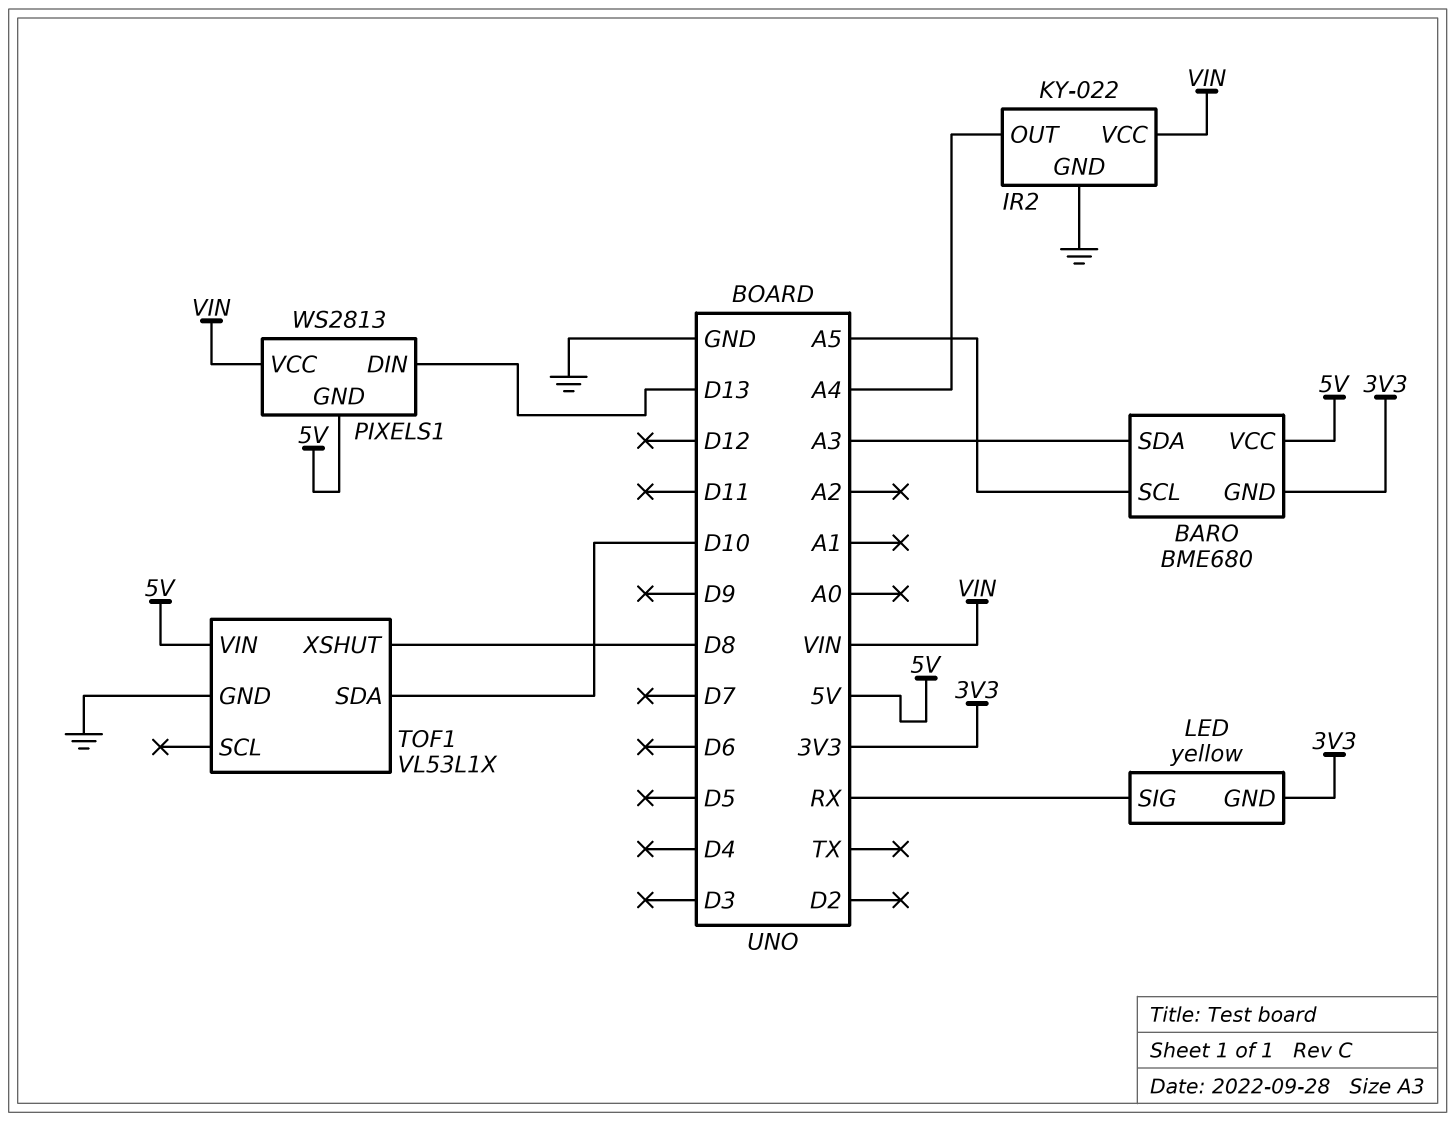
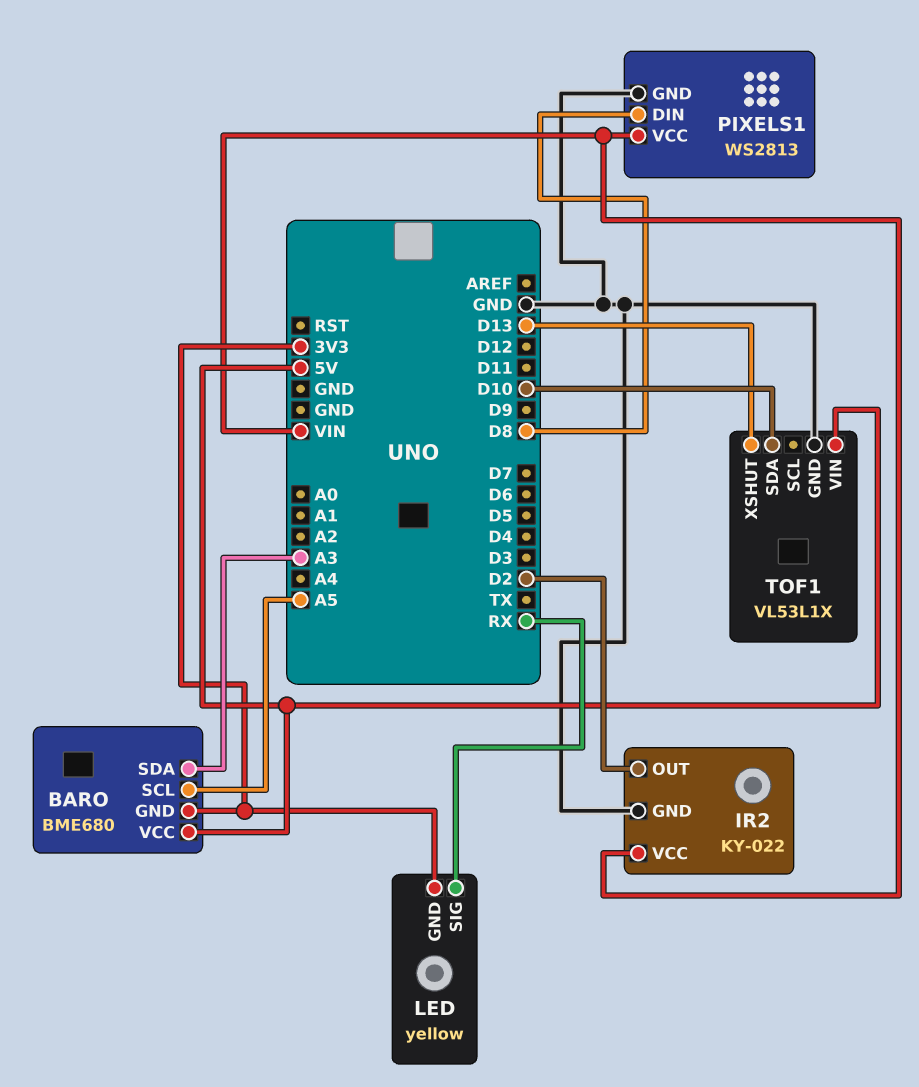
IR2 pin OUT: A4 -> D2
PIXELS1 pin DIN: D13 -> D8
PIXELS1 pin GND: 5V -> GND
TOF1 pin XSHUT: D8 -> D13

